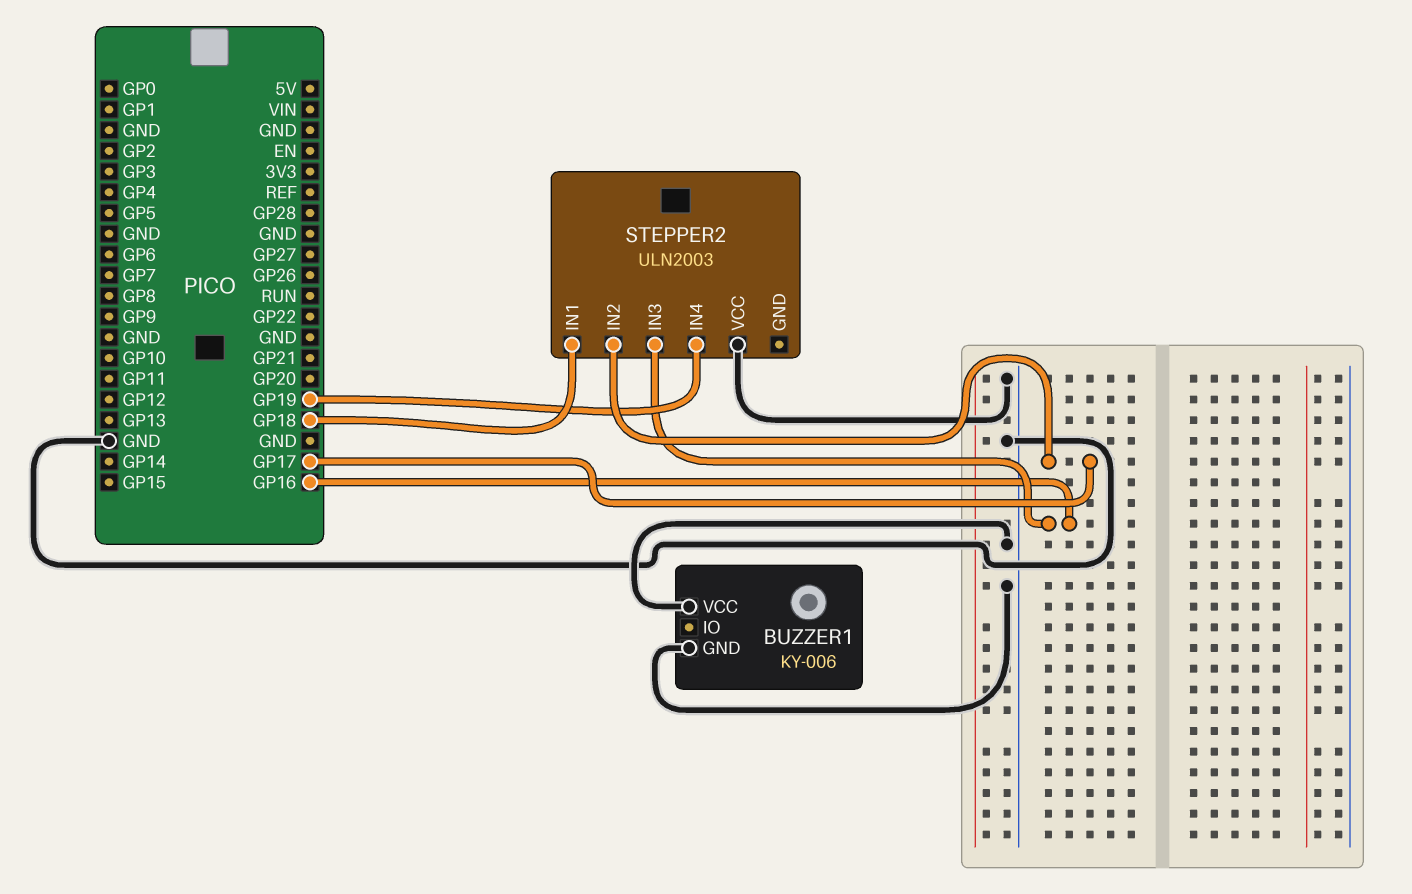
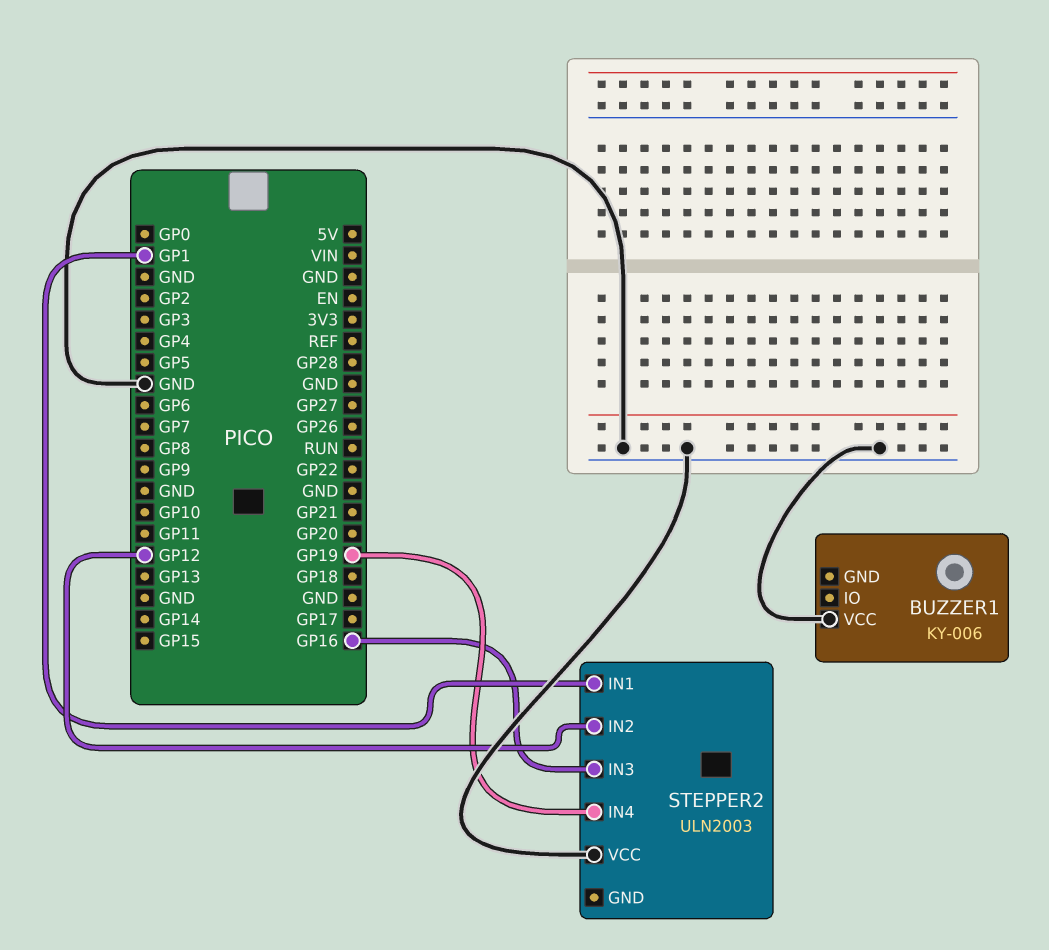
BUZZER1 pin GND: GND -> none
STEPPER2 pin IN1: GP18 -> GP1
STEPPER2 pin IN2: GP17 -> GP12

